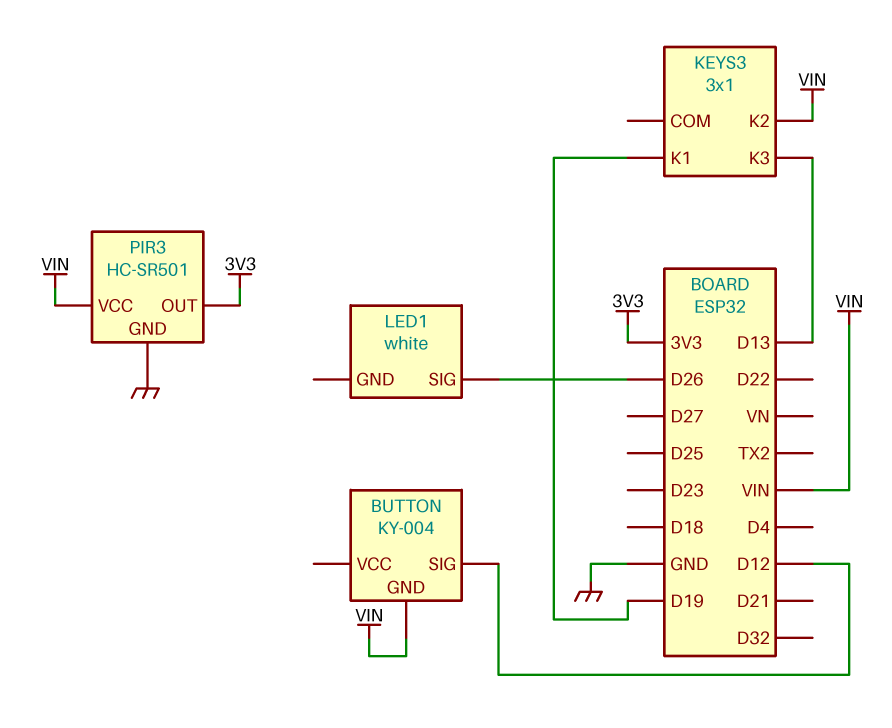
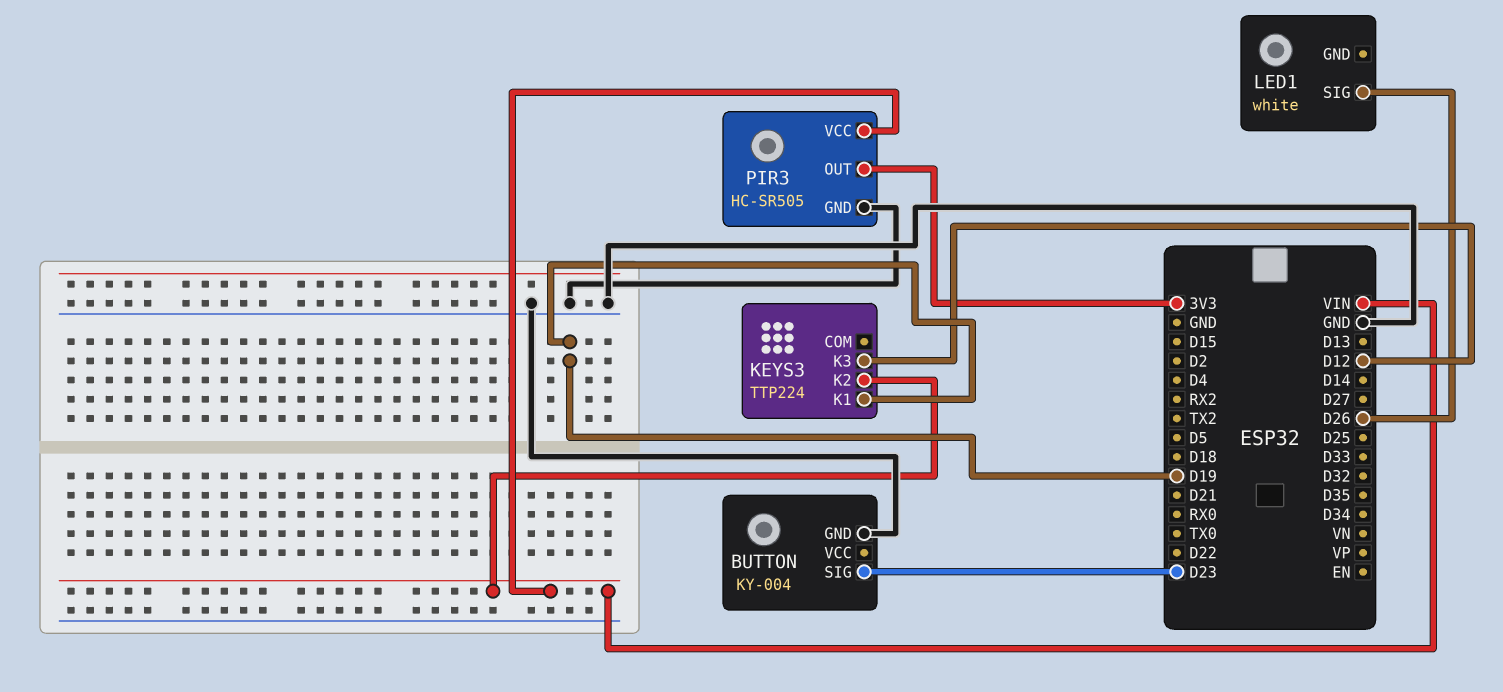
BUTTON pin GND: VIN -> GND
BUTTON pin SIG: D12 -> D23
KEYS3: 3x1 -> TTP224
KEYS3 pin K3: D13 -> D12
PIR3: HC-SR501 -> HC-SR505

